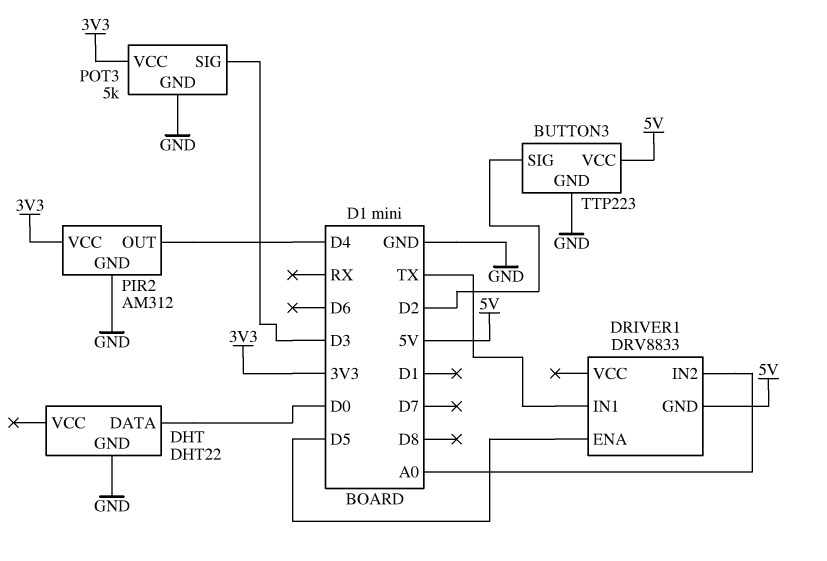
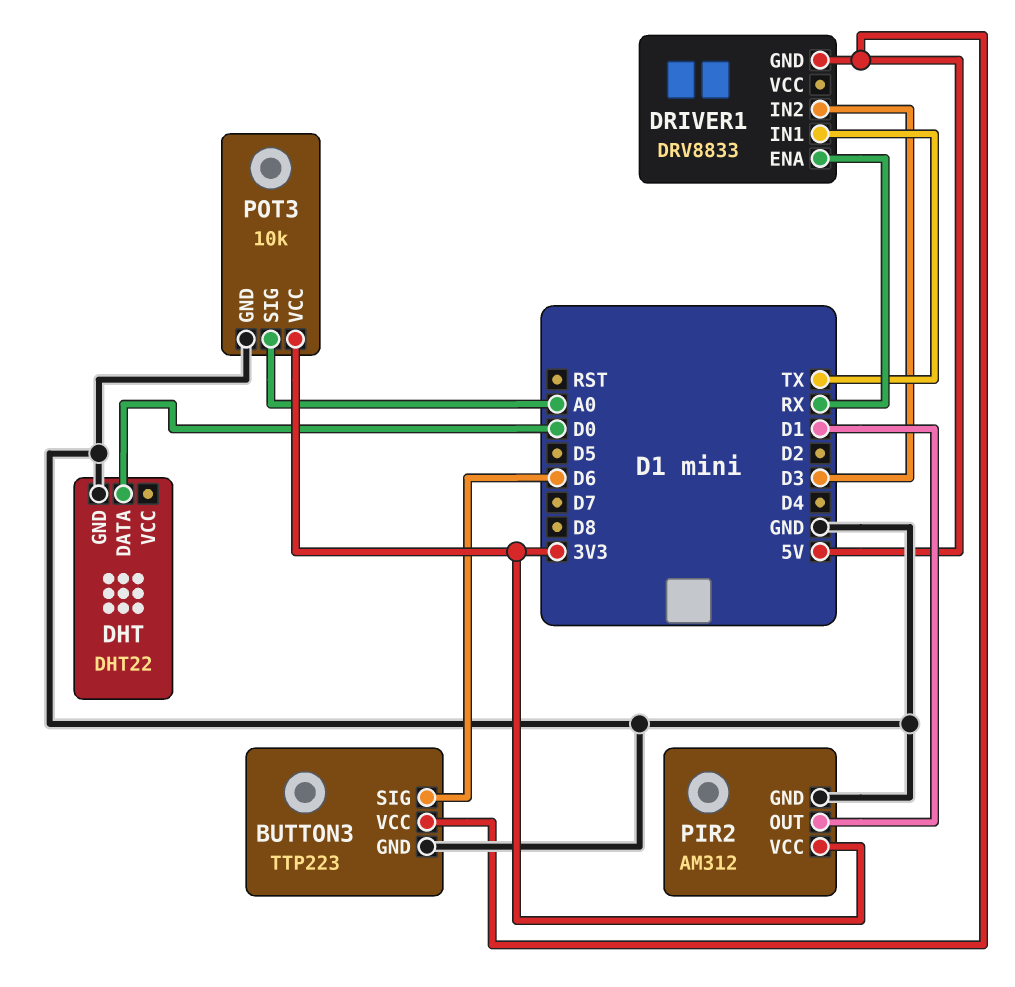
BUTTON3 pin SIG: D2 -> D6
DRIVER1 pin ENA: D5 -> RX
DRIVER1 pin IN2: A0 -> D3
PIR2 pin OUT: D4 -> D1
POT3: 5k -> 10k
POT3 pin SIG: D3 -> A0

